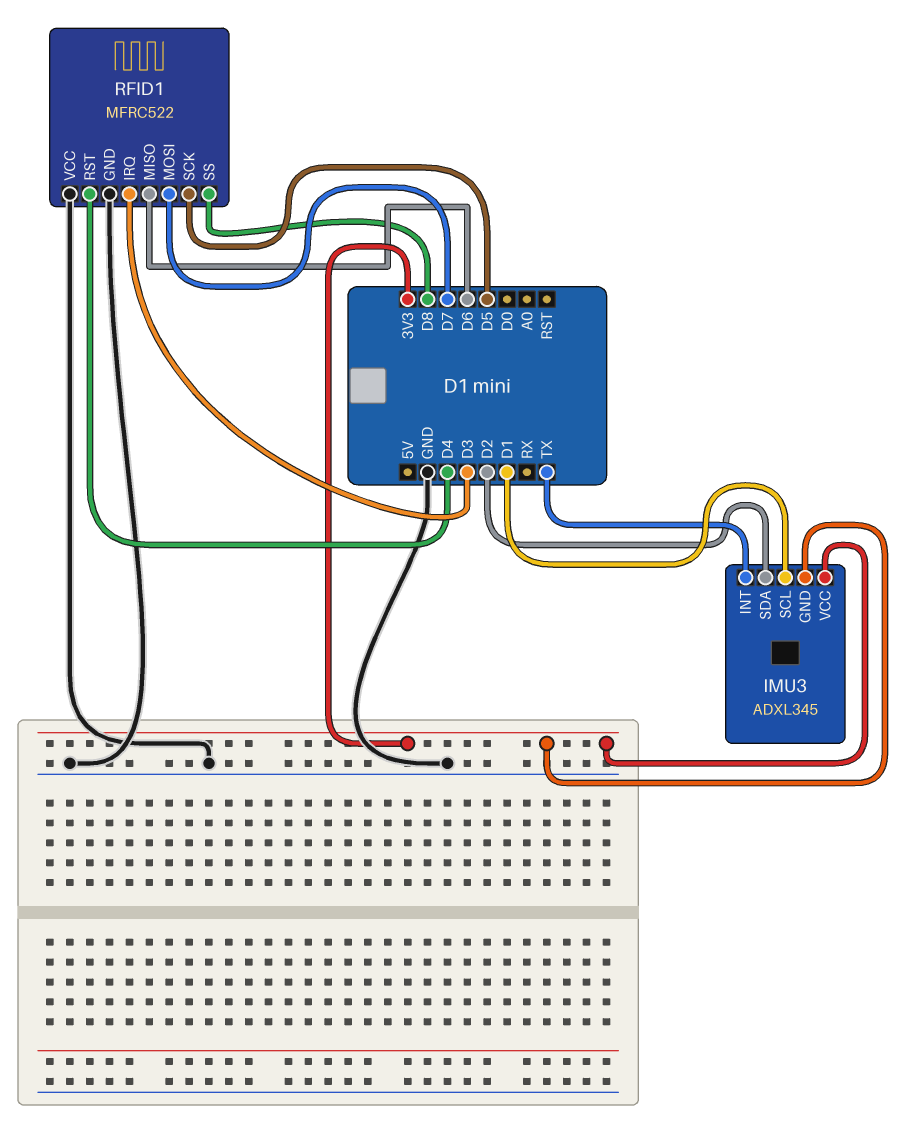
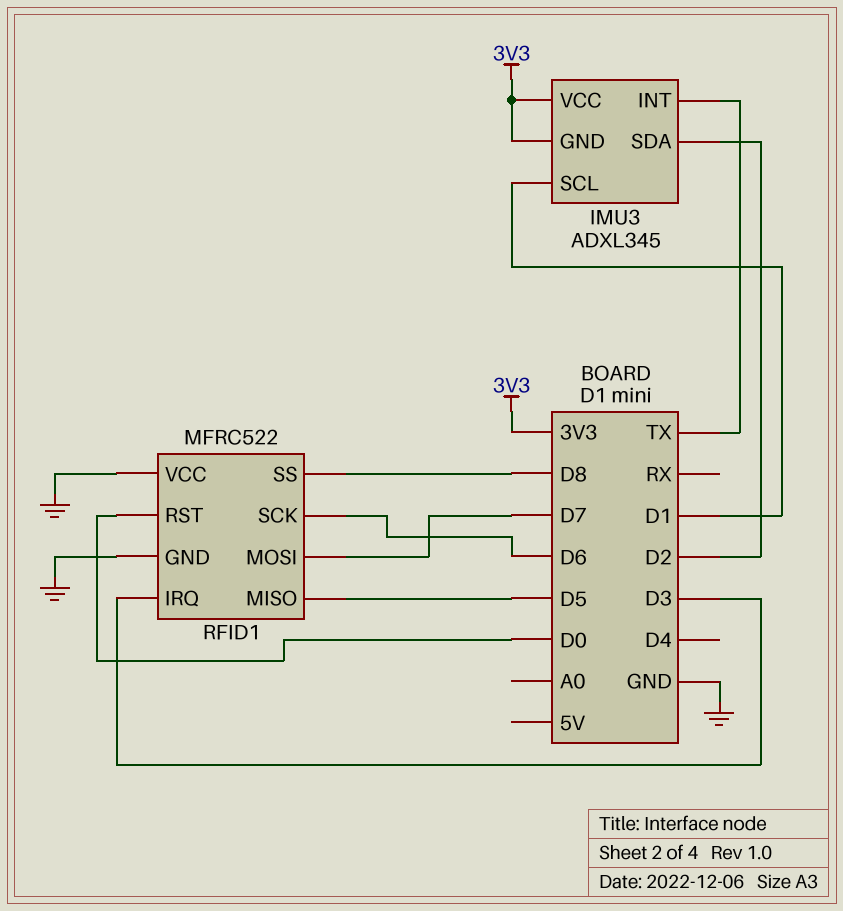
RFID1 pin MISO: D6 -> D5
RFID1 pin RST: D4 -> D0
RFID1 pin SCK: D5 -> D6

